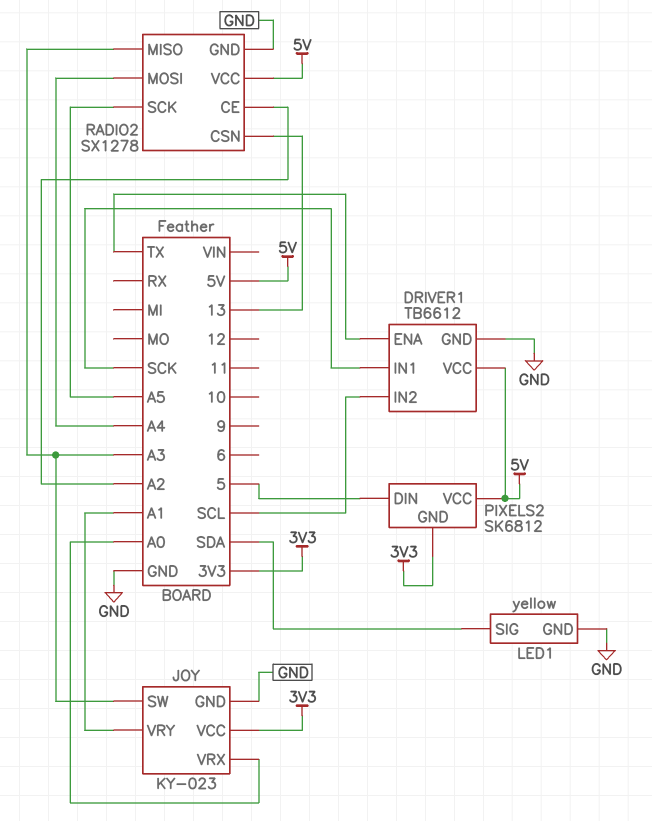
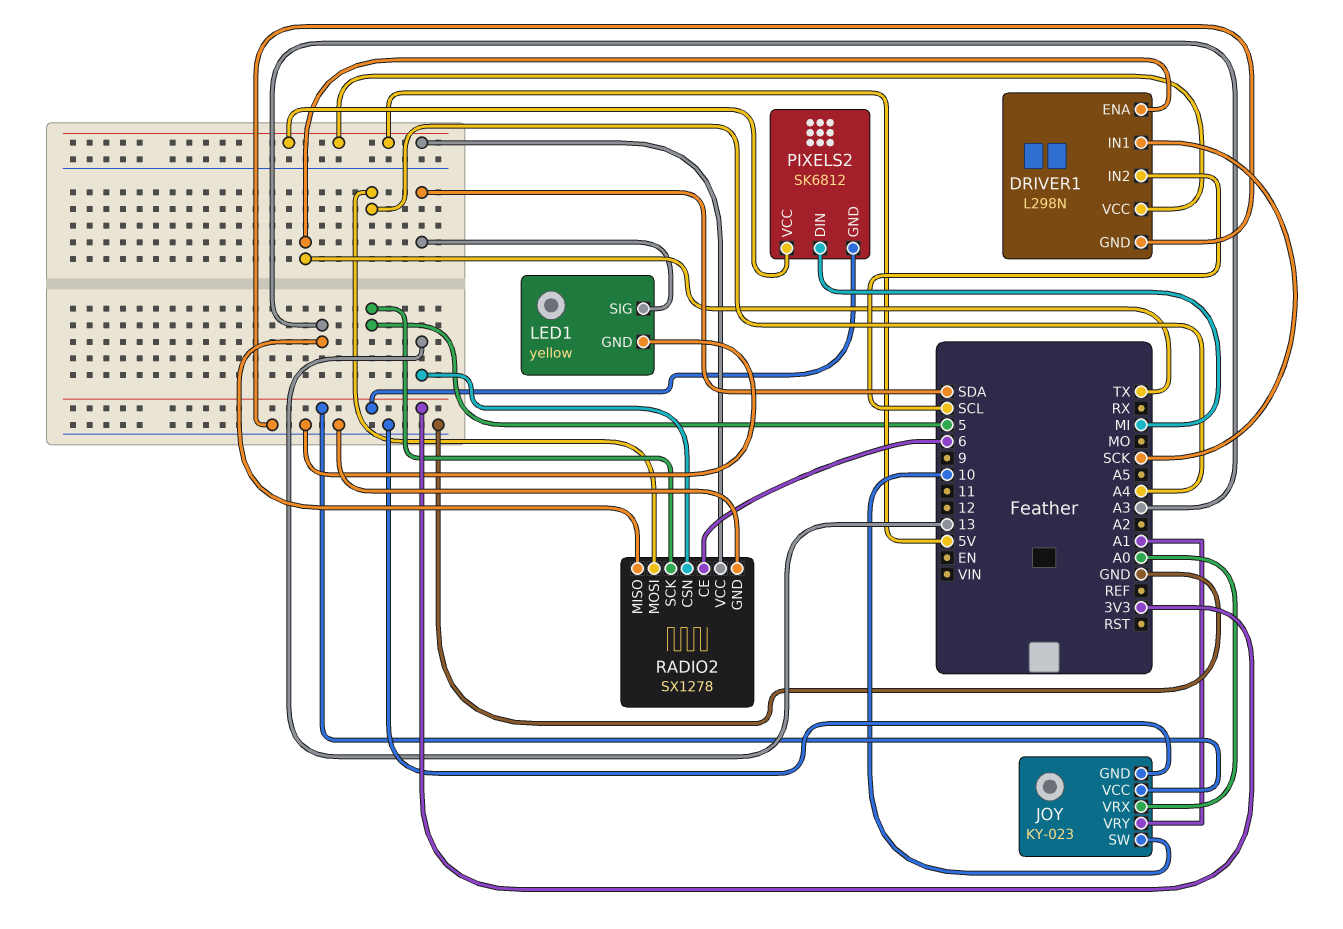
DRIVER1: TB6612 -> L298N
JOY pin SW: A3 -> 10
PIXELS2 pin DIN: 5 -> MI
RADIO2 pin CE: A2 -> 6
RADIO2 pin SCK: A5 -> 5

